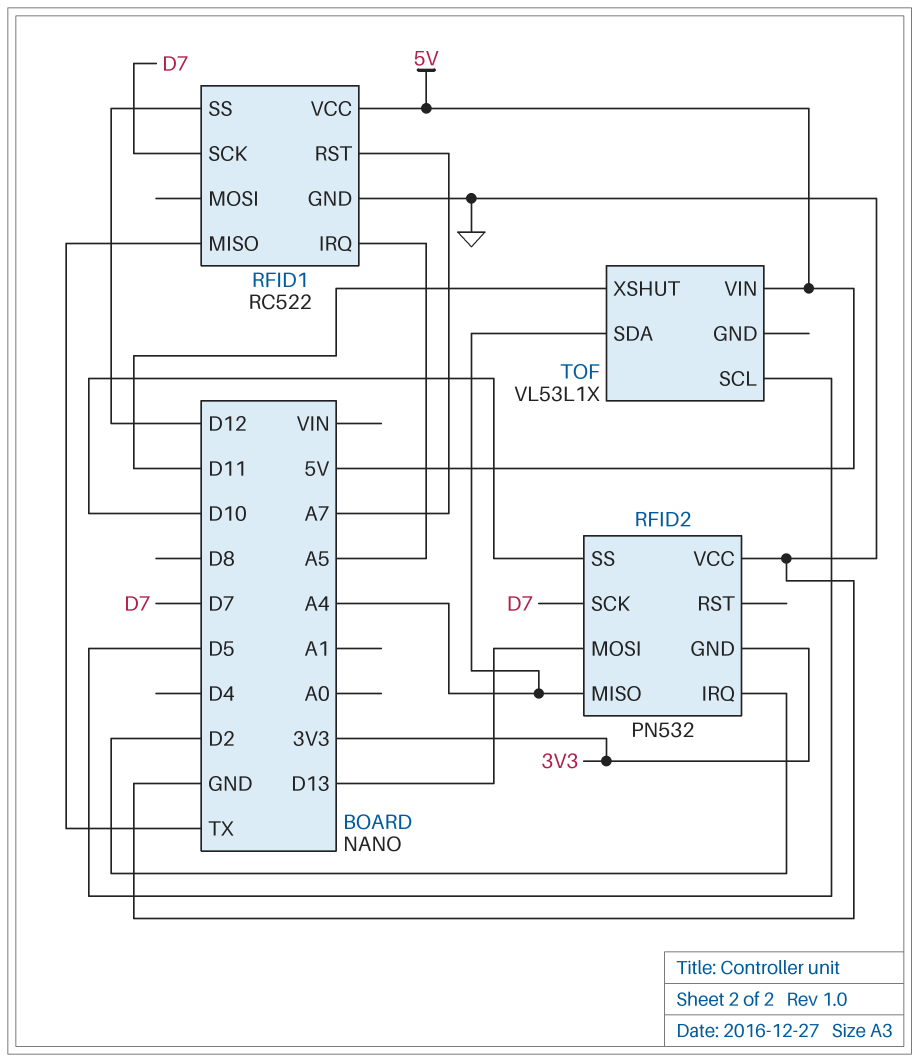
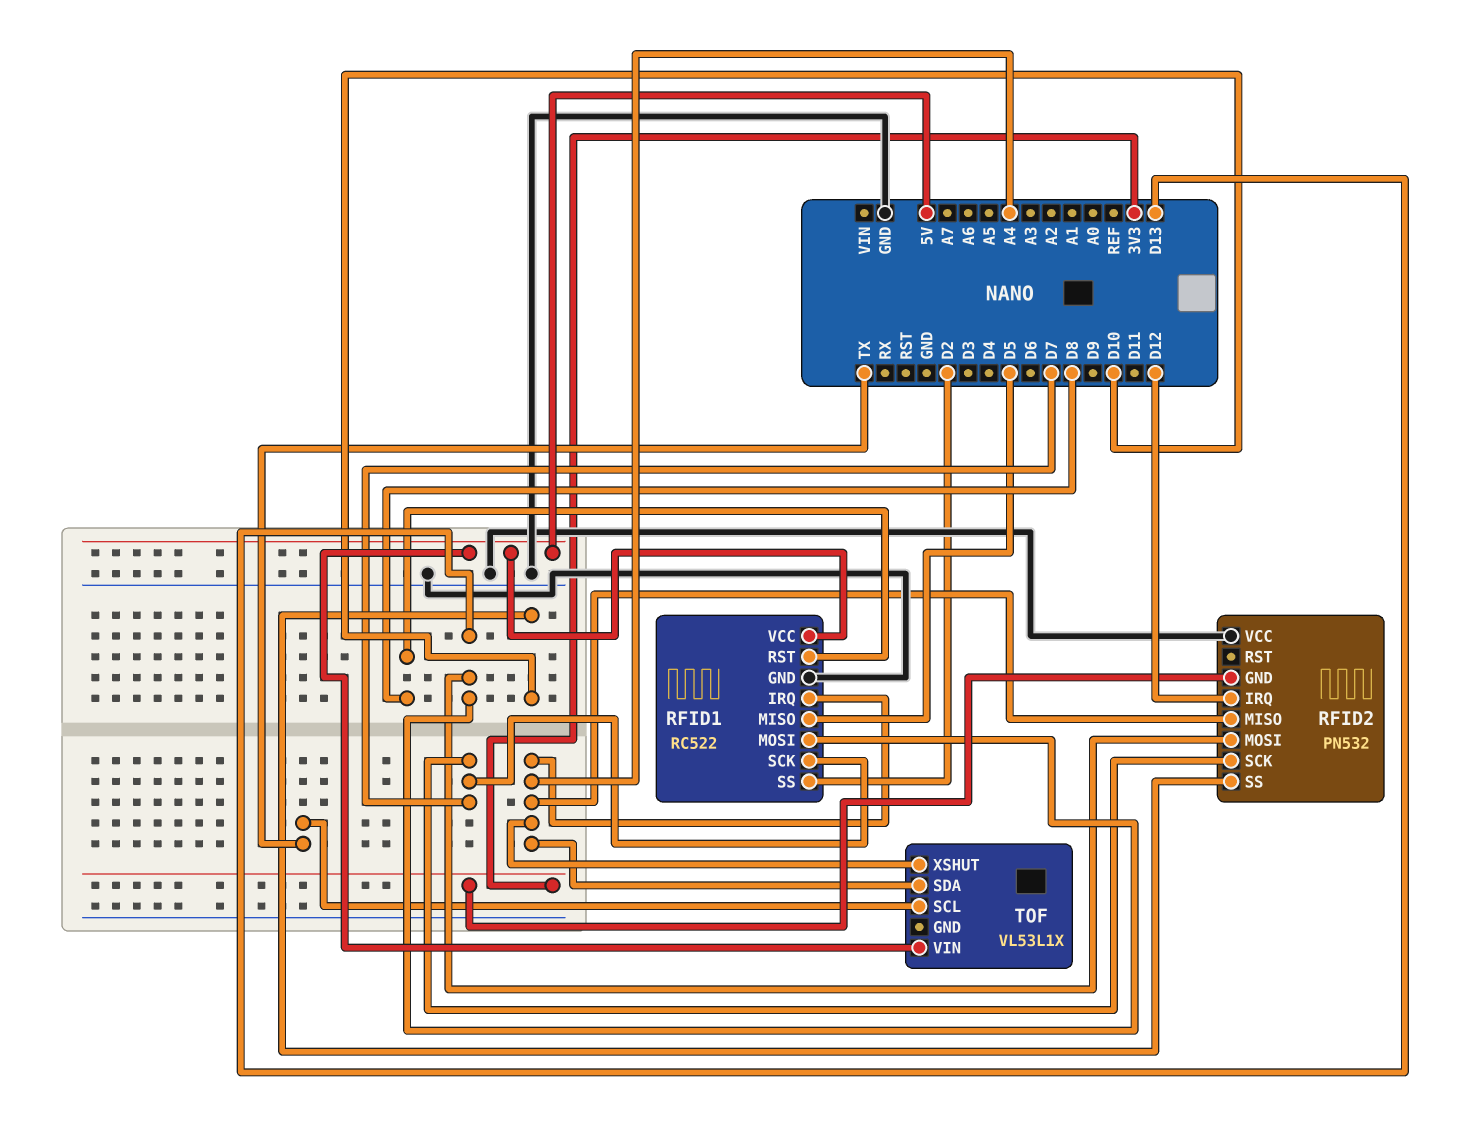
RFID1 pin IRQ: A5 -> A4
RFID1 pin MISO: TX -> D5
RFID1 pin MOSI: none -> D13
RFID1 pin RST: A7 -> D8
RFID1 pin SS: D12 -> D2
RFID2 pin IRQ: D2 -> D12
TOF pin SCL: D5 -> TX
TOF pin XSHUT: D11 -> A4

